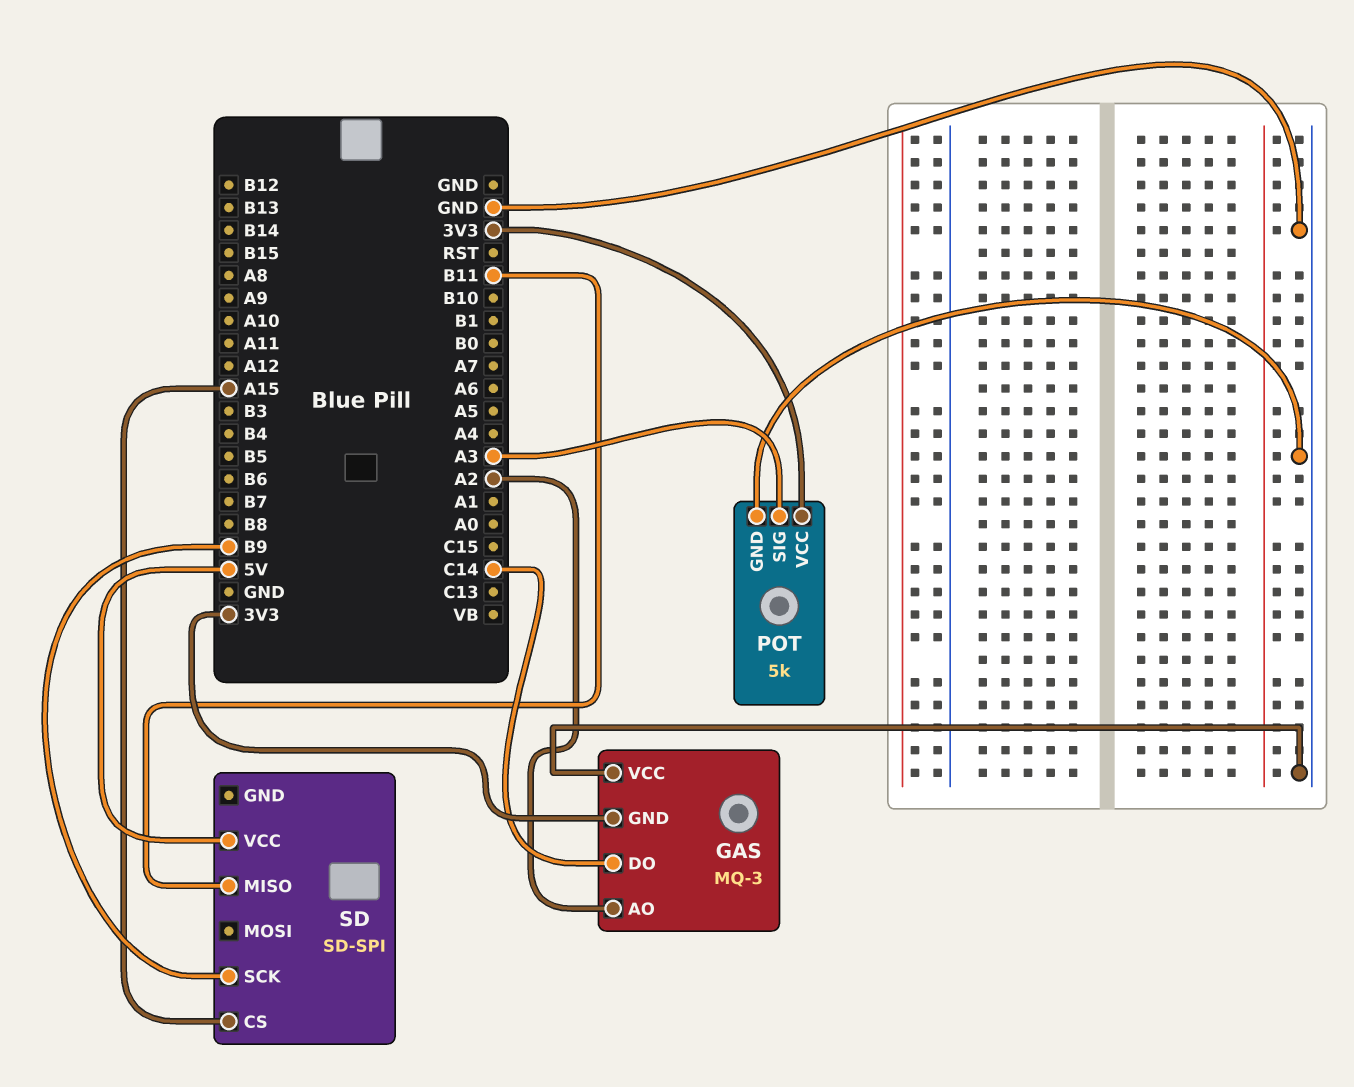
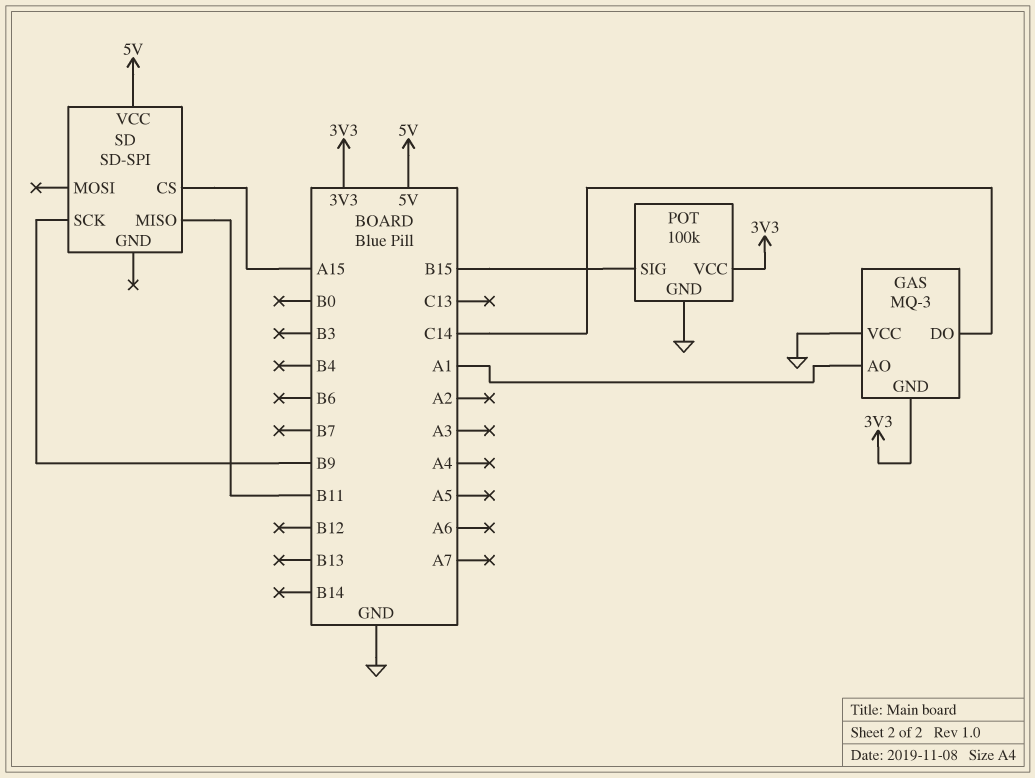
GAS pin AO: A2 -> A1
POT: 5k -> 100k
POT pin SIG: A3 -> B15

